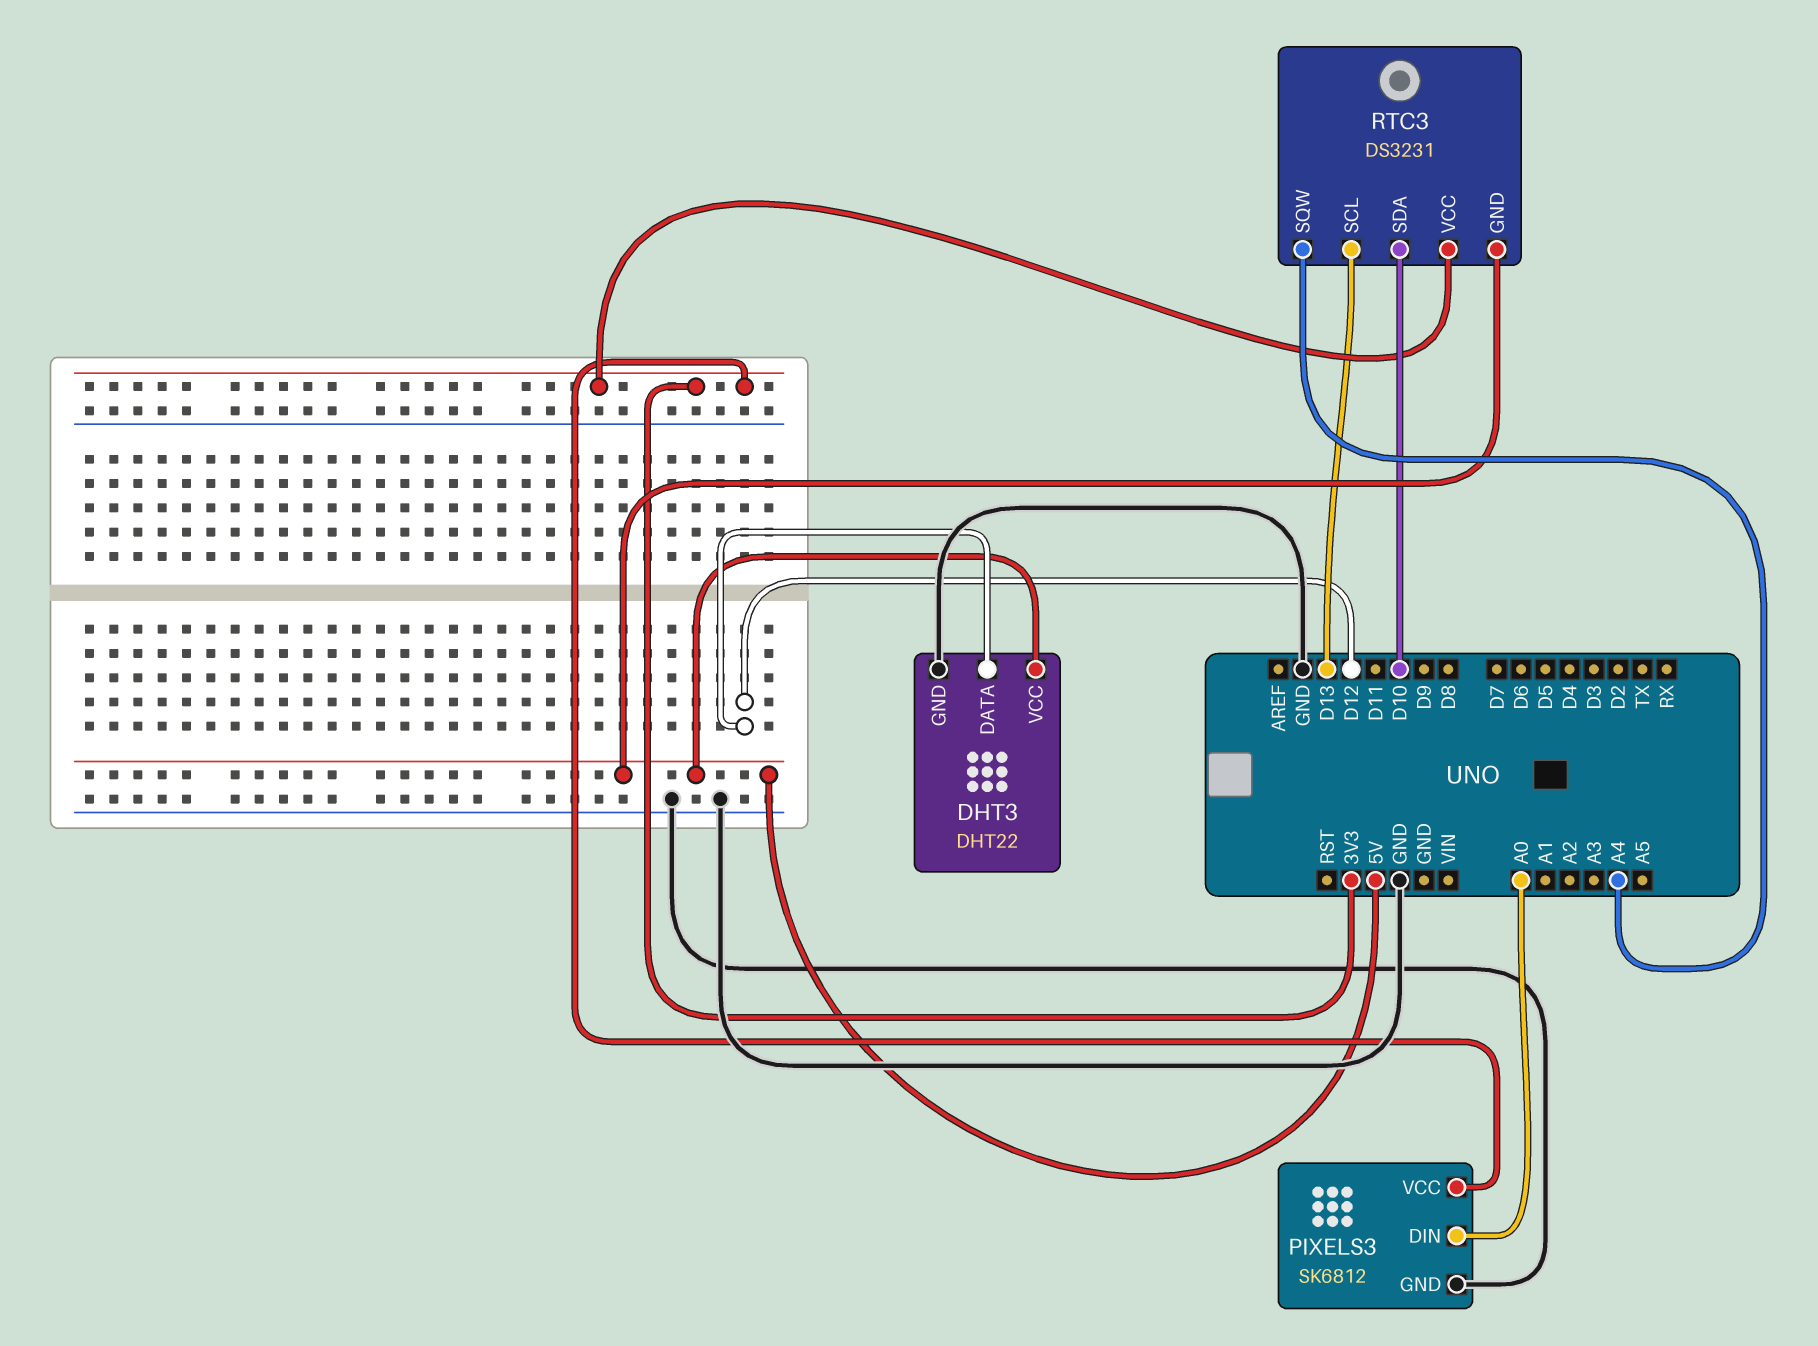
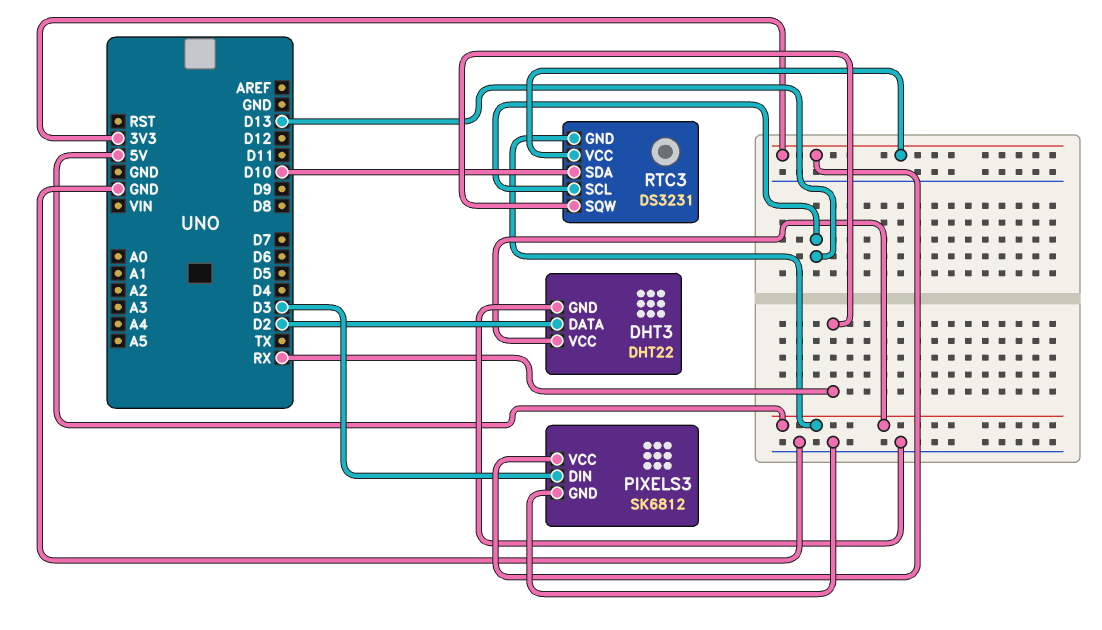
DHT3 pin DATA: D12 -> D2
PIXELS3 pin DIN: A0 -> D3
RTC3 pin SQW: A4 -> RX

